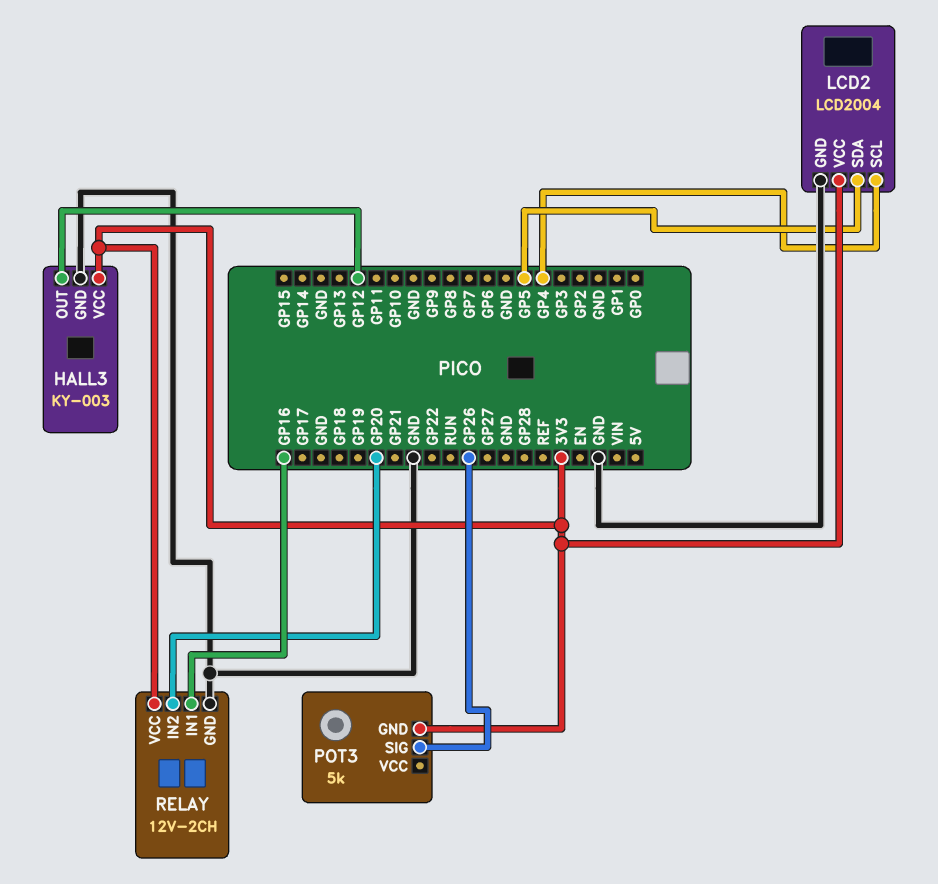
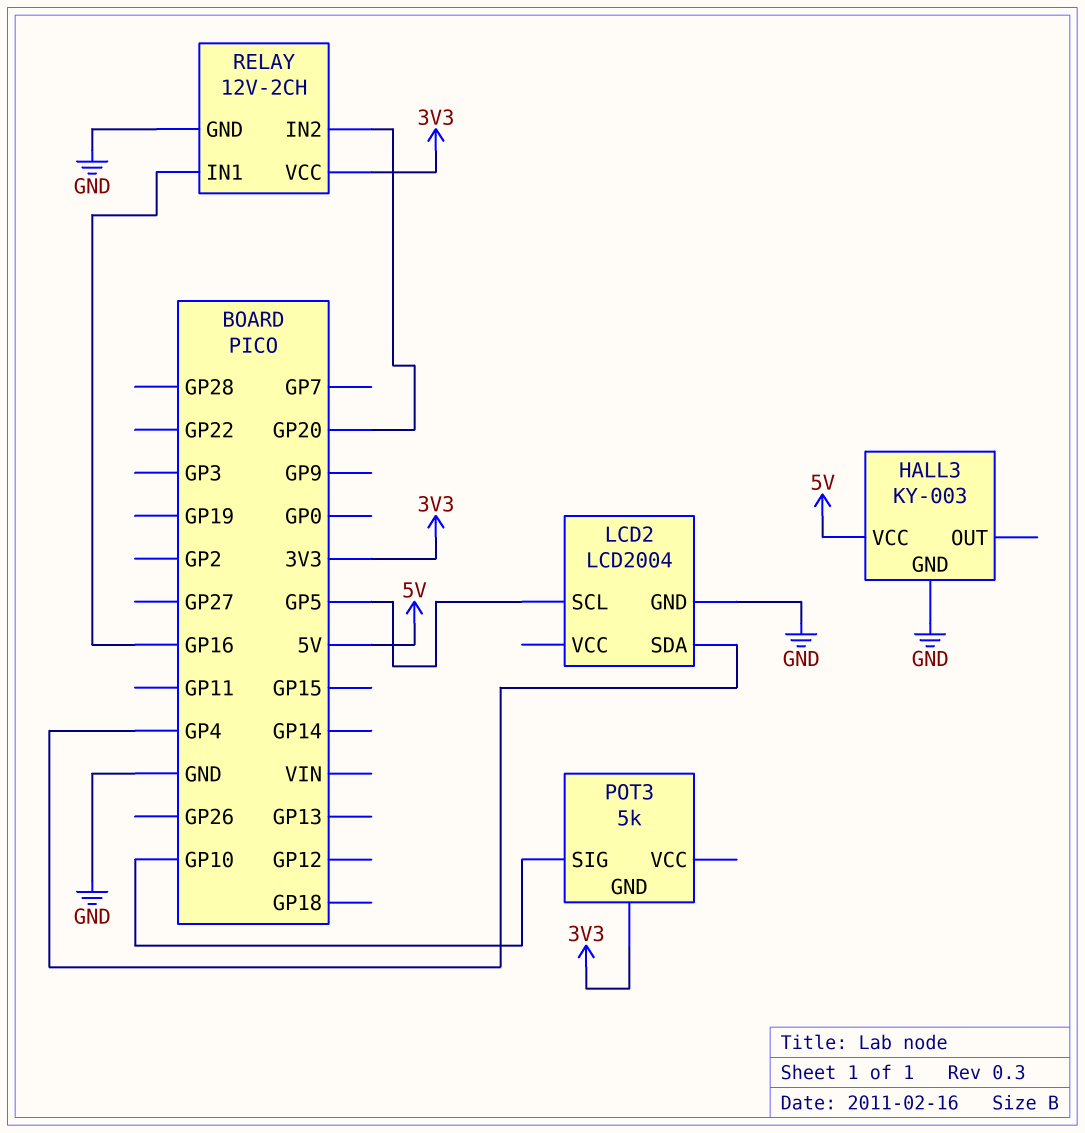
HALL3 pin OUT: GP12 -> none
HALL3 pin VCC: 3V3 -> 5V
LCD2 pin SCL: GP4 -> GP5
LCD2 pin SDA: GP5 -> GP4
LCD2 pin VCC: 3V3 -> none
POT3 pin SIG: GP26 -> GP10

